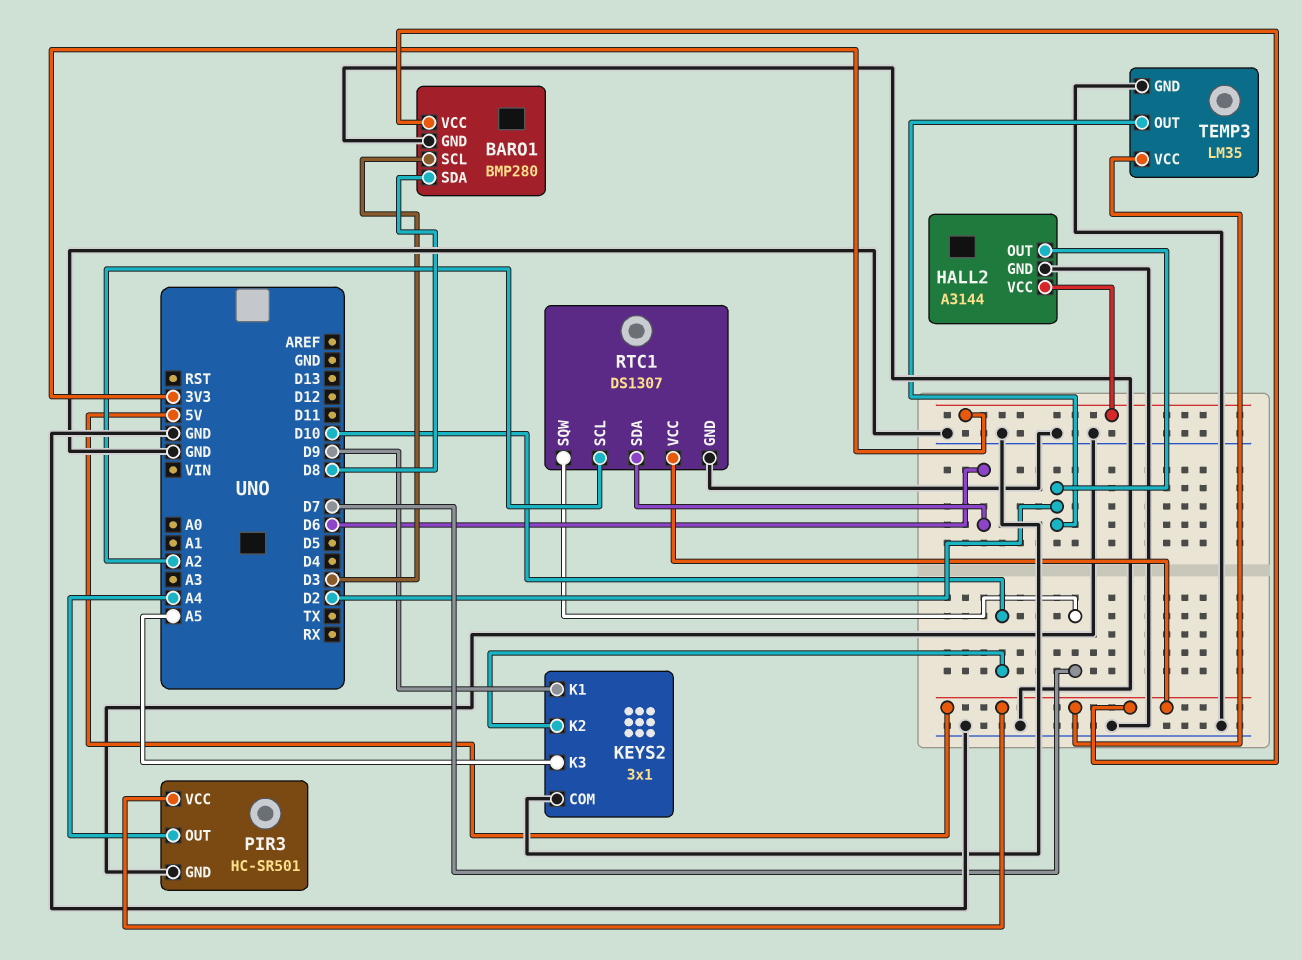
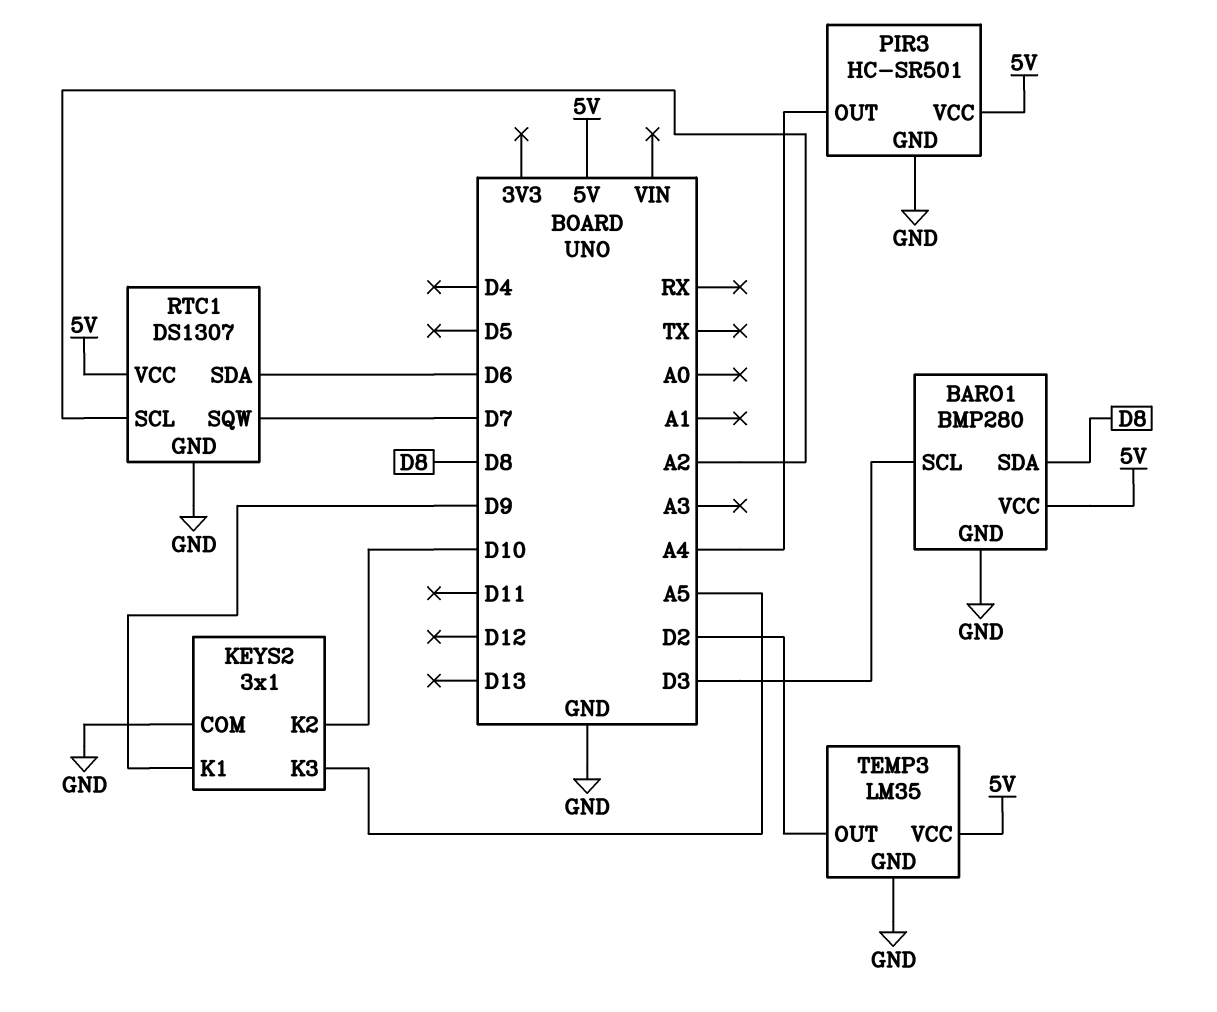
HALL2: A3144 -> none
HALL2 pin GND: GND -> none
HALL2 pin OUT: D2 -> none
HALL2 pin VCC: 3V3 -> none

